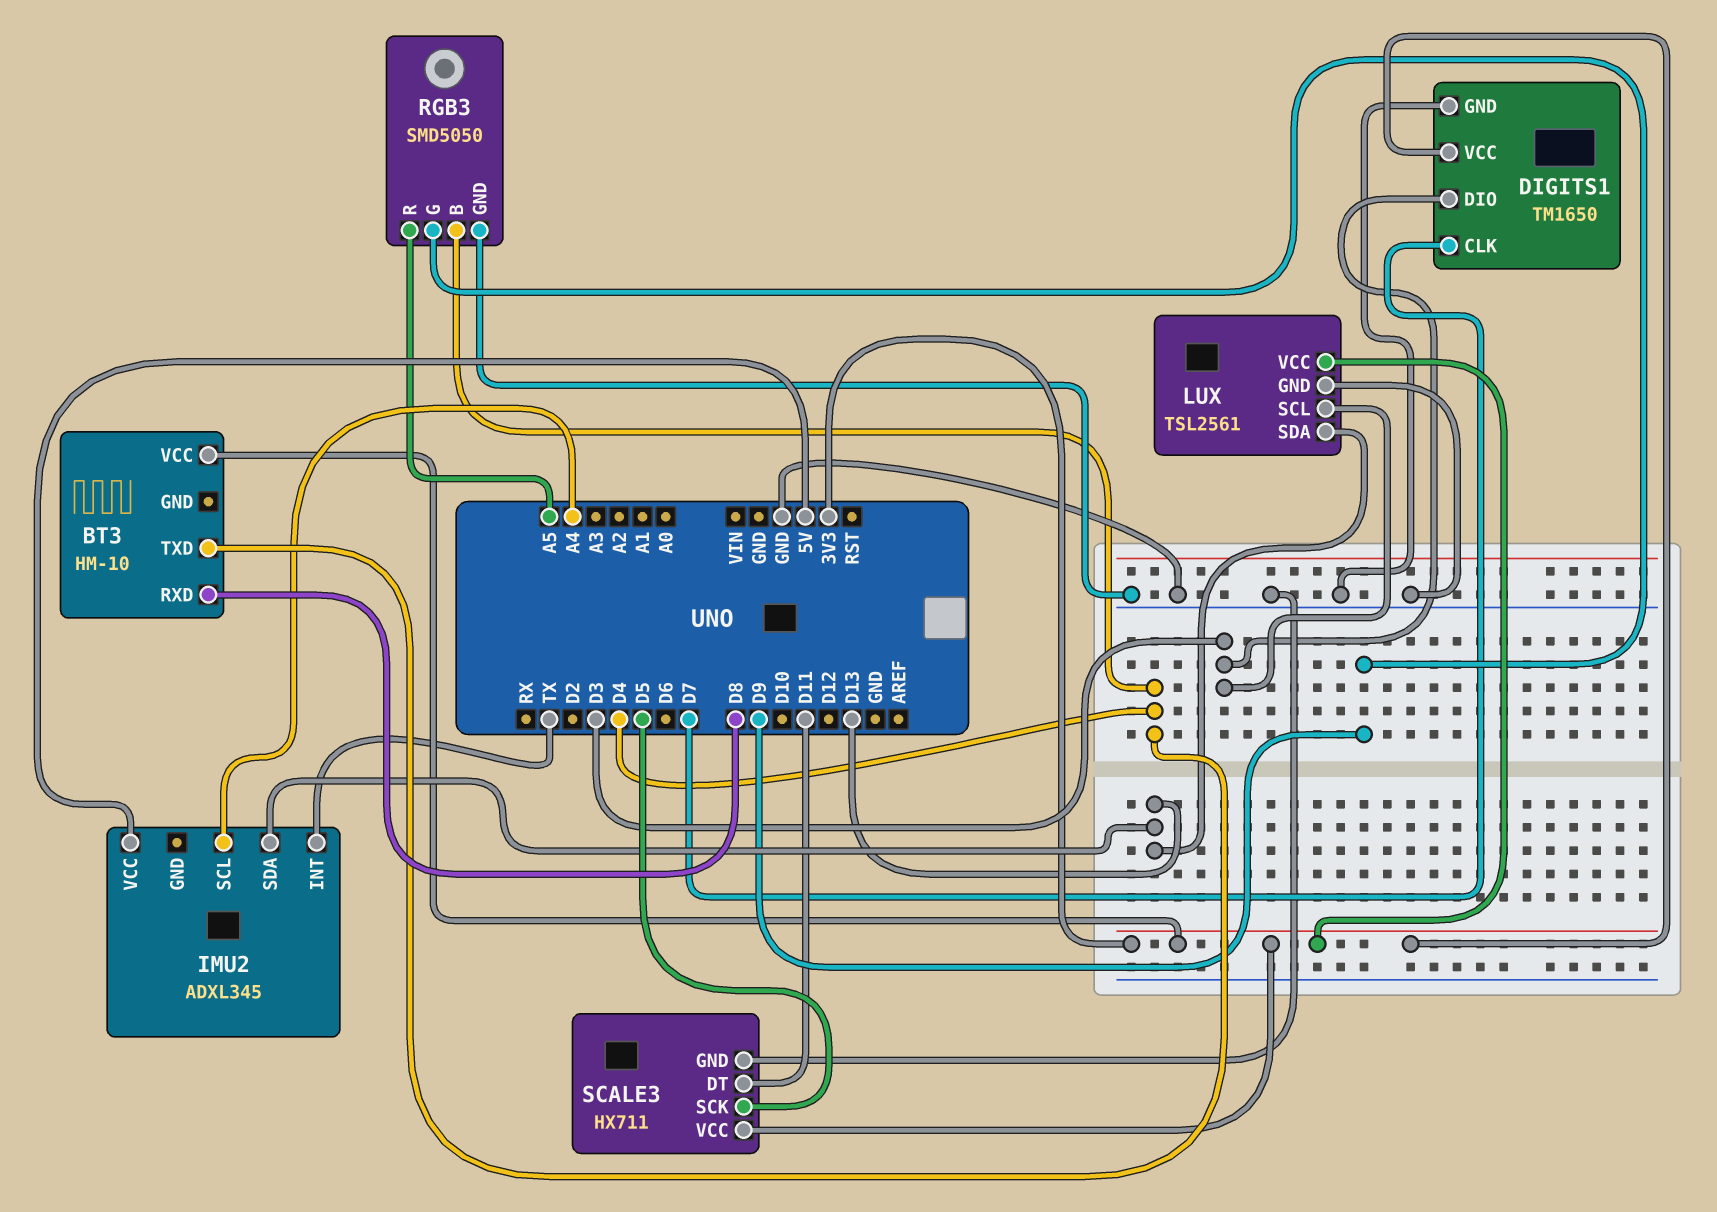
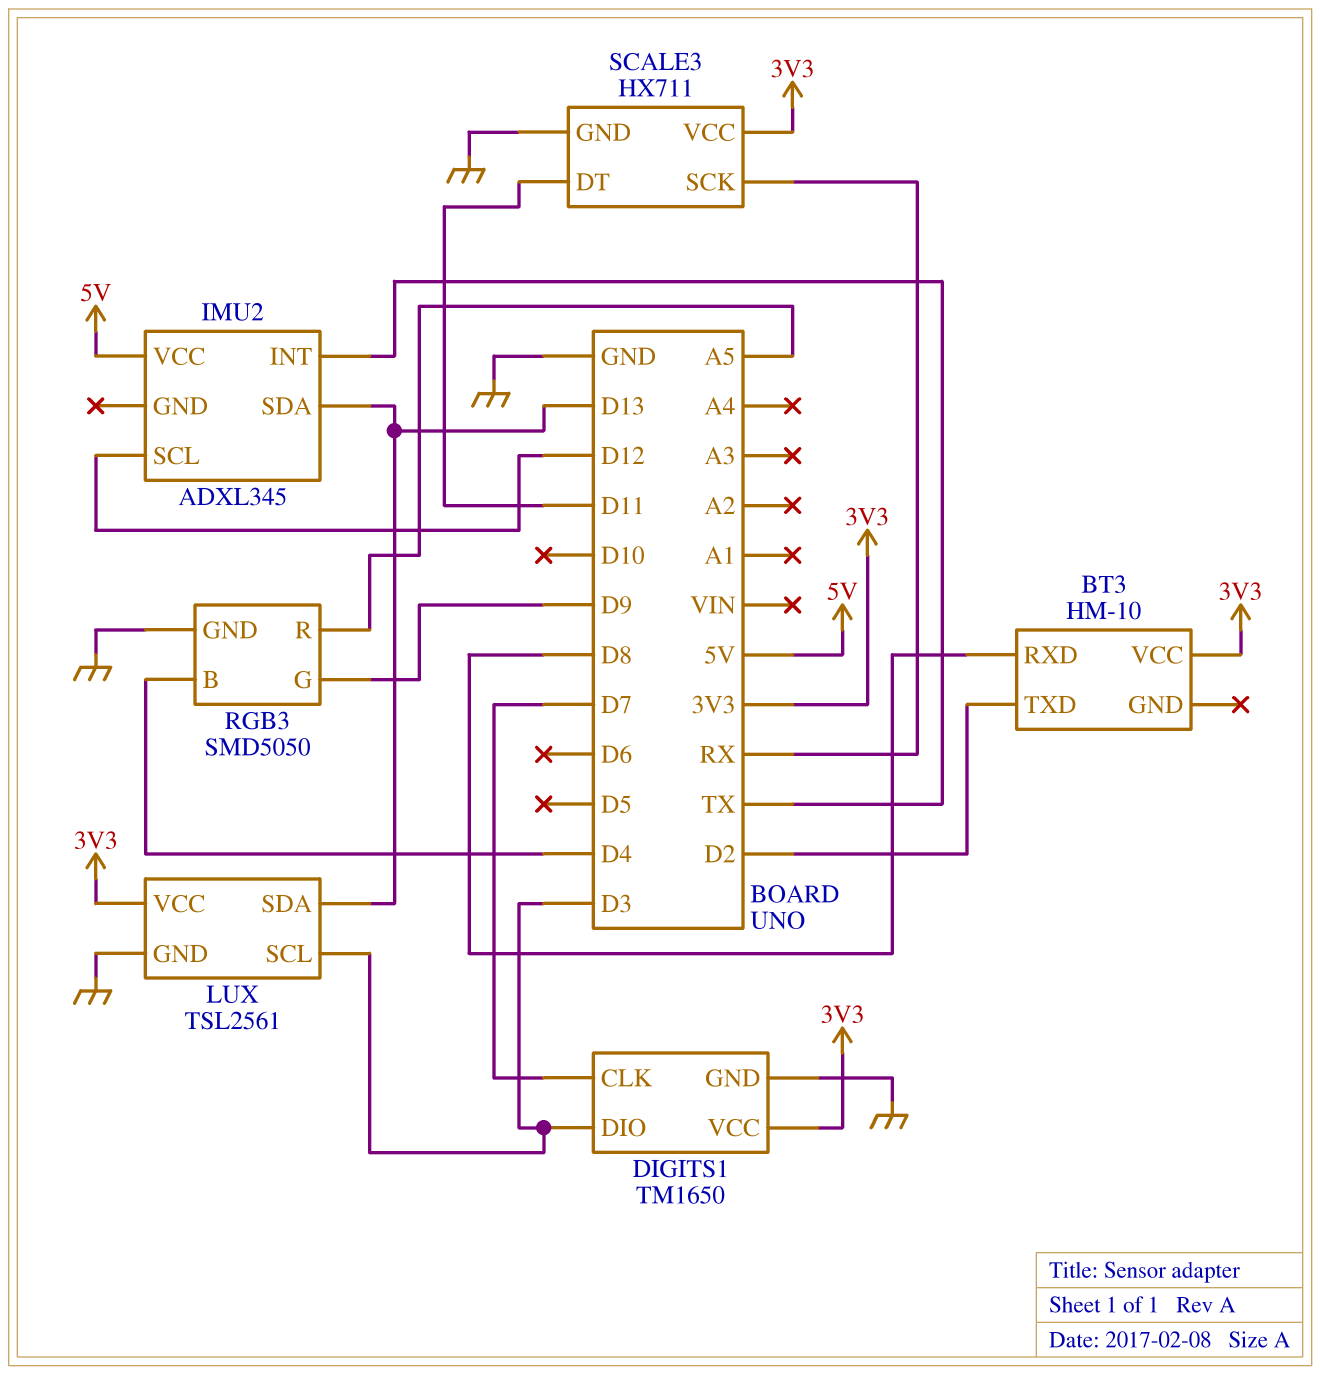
BT3 pin TXD: D4 -> D2
IMU2 pin SCL: A4 -> D12
SCALE3 pin SCK: D5 -> RX

